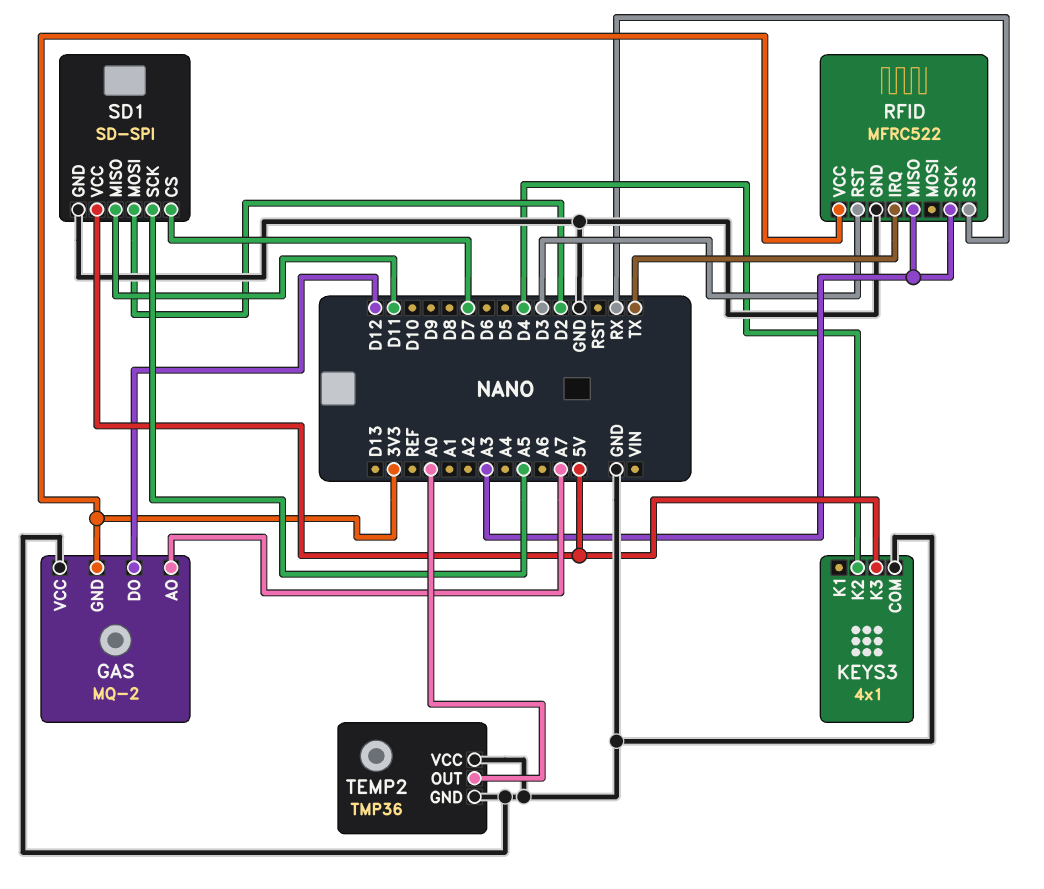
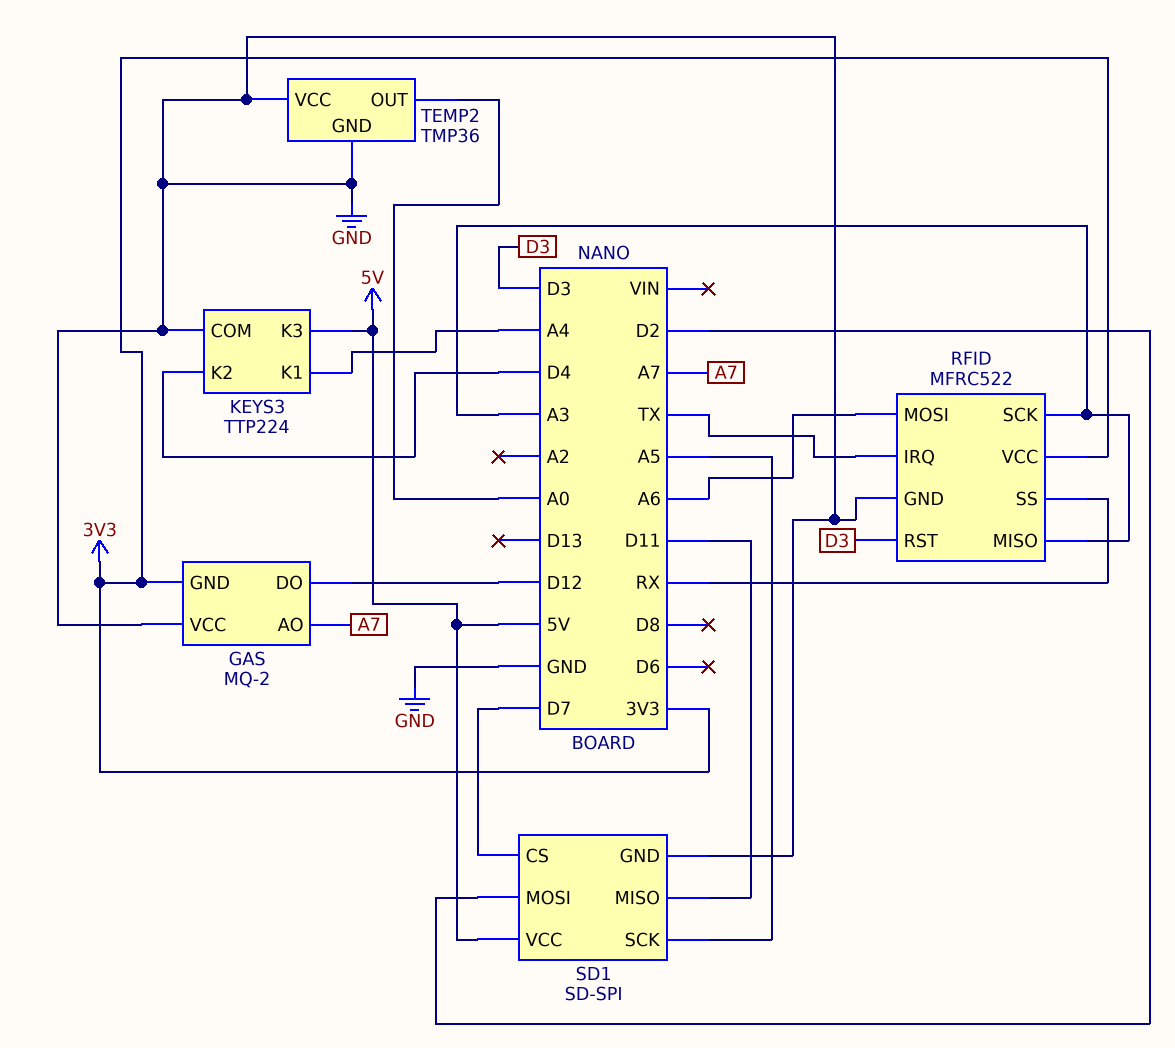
KEYS3: 4x1 -> TTP224
KEYS3 pin K1: none -> A4
RFID pin MOSI: none -> A6

